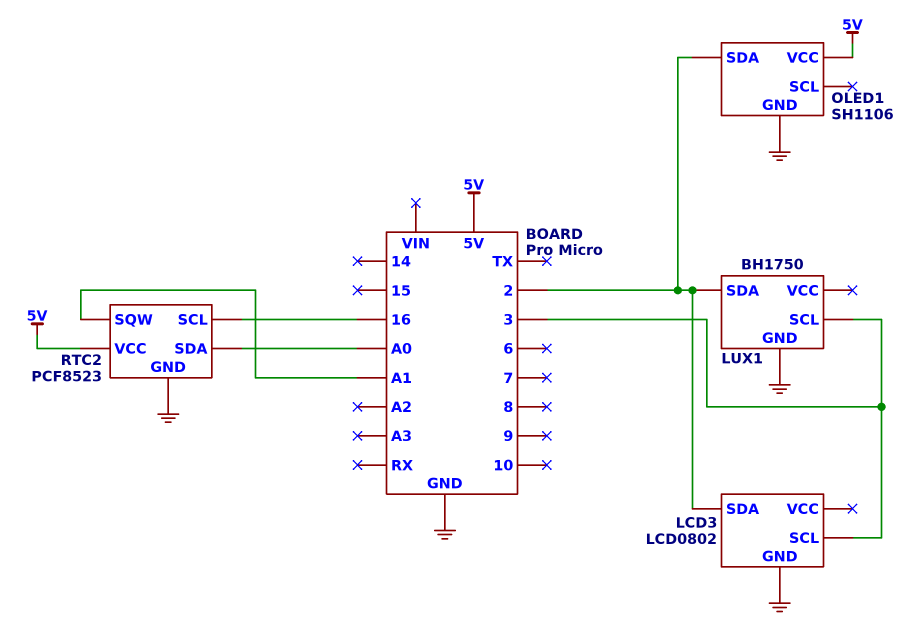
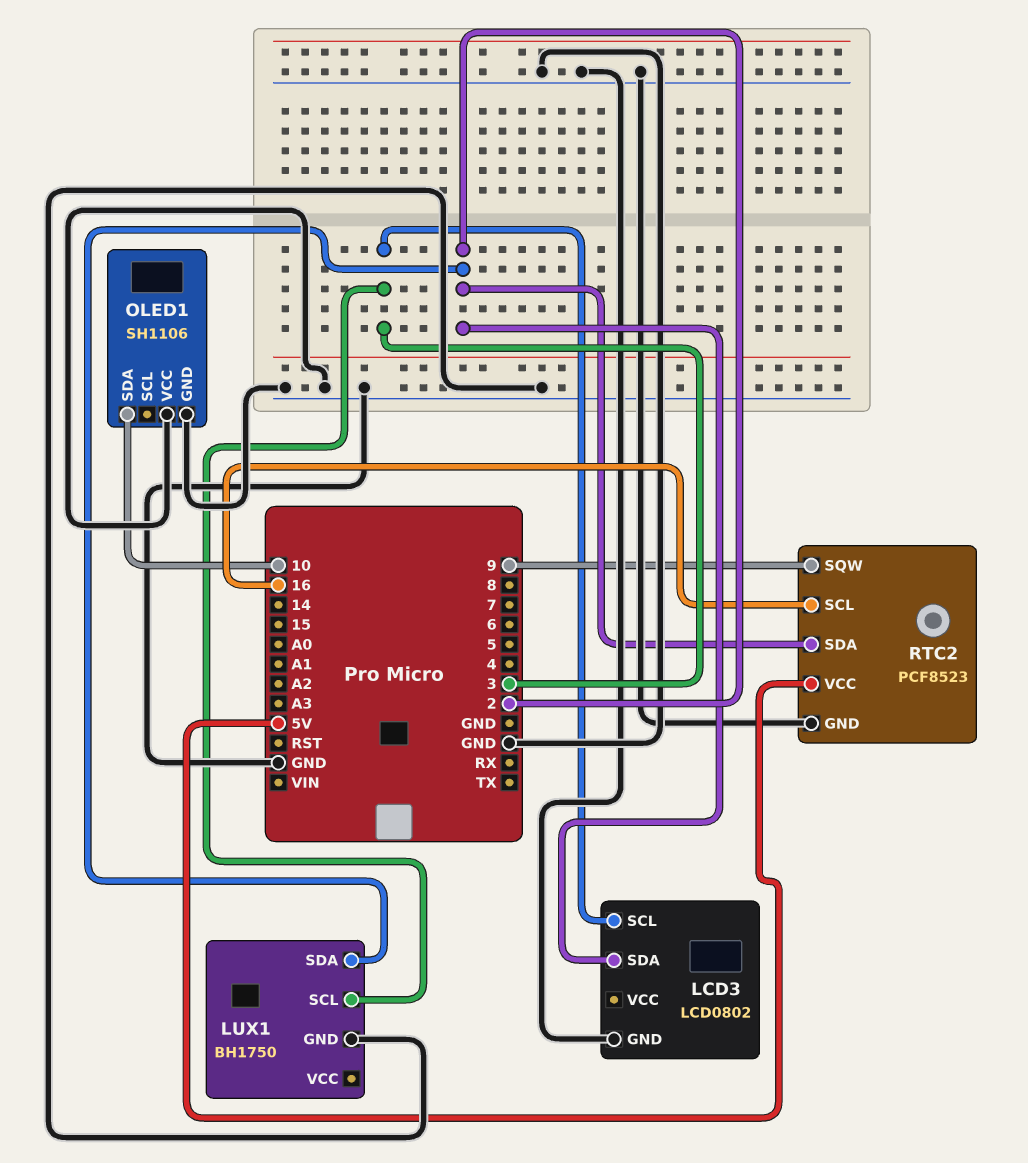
OLED1 pin SDA: 2 -> 10
OLED1 pin VCC: 5V -> GND
RTC2 pin SDA: A0 -> 2
RTC2 pin SQW: A1 -> 9

